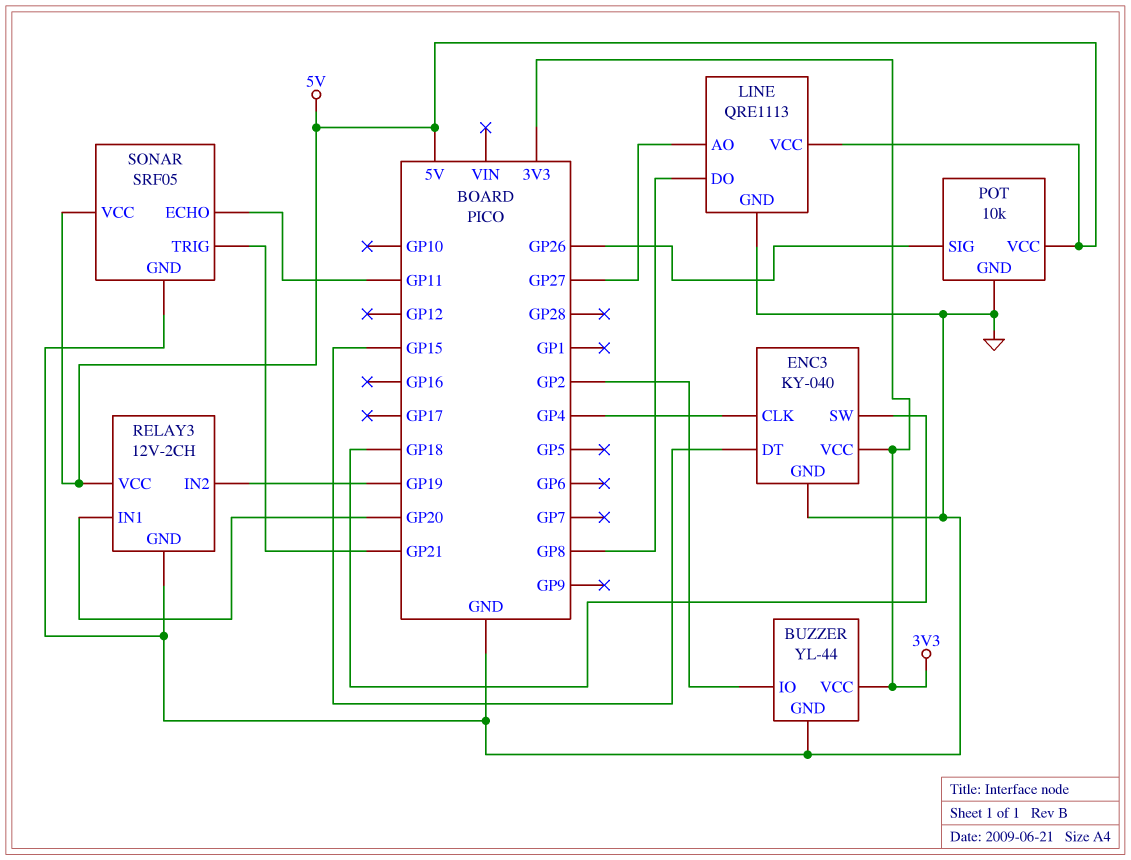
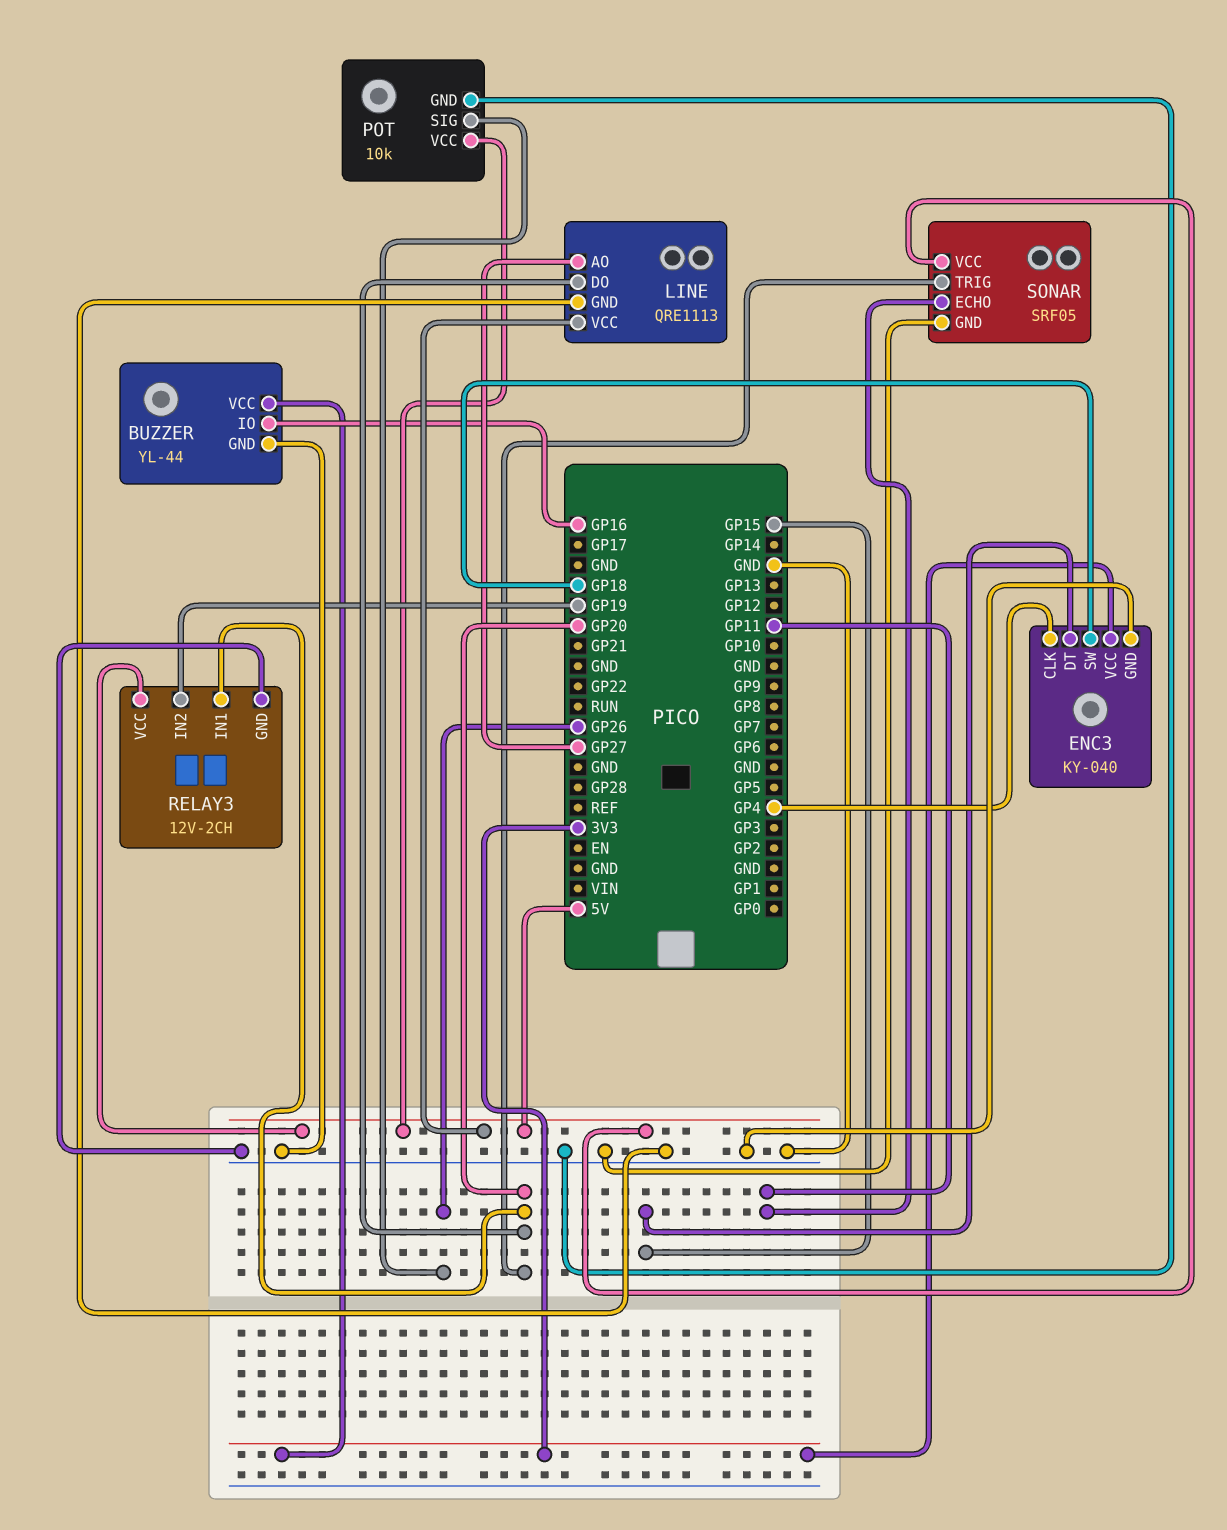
BUZZER pin IO: GP2 -> GP16
LINE pin DO: GP8 -> GP20
SONAR pin TRIG: GP21 -> GP20

